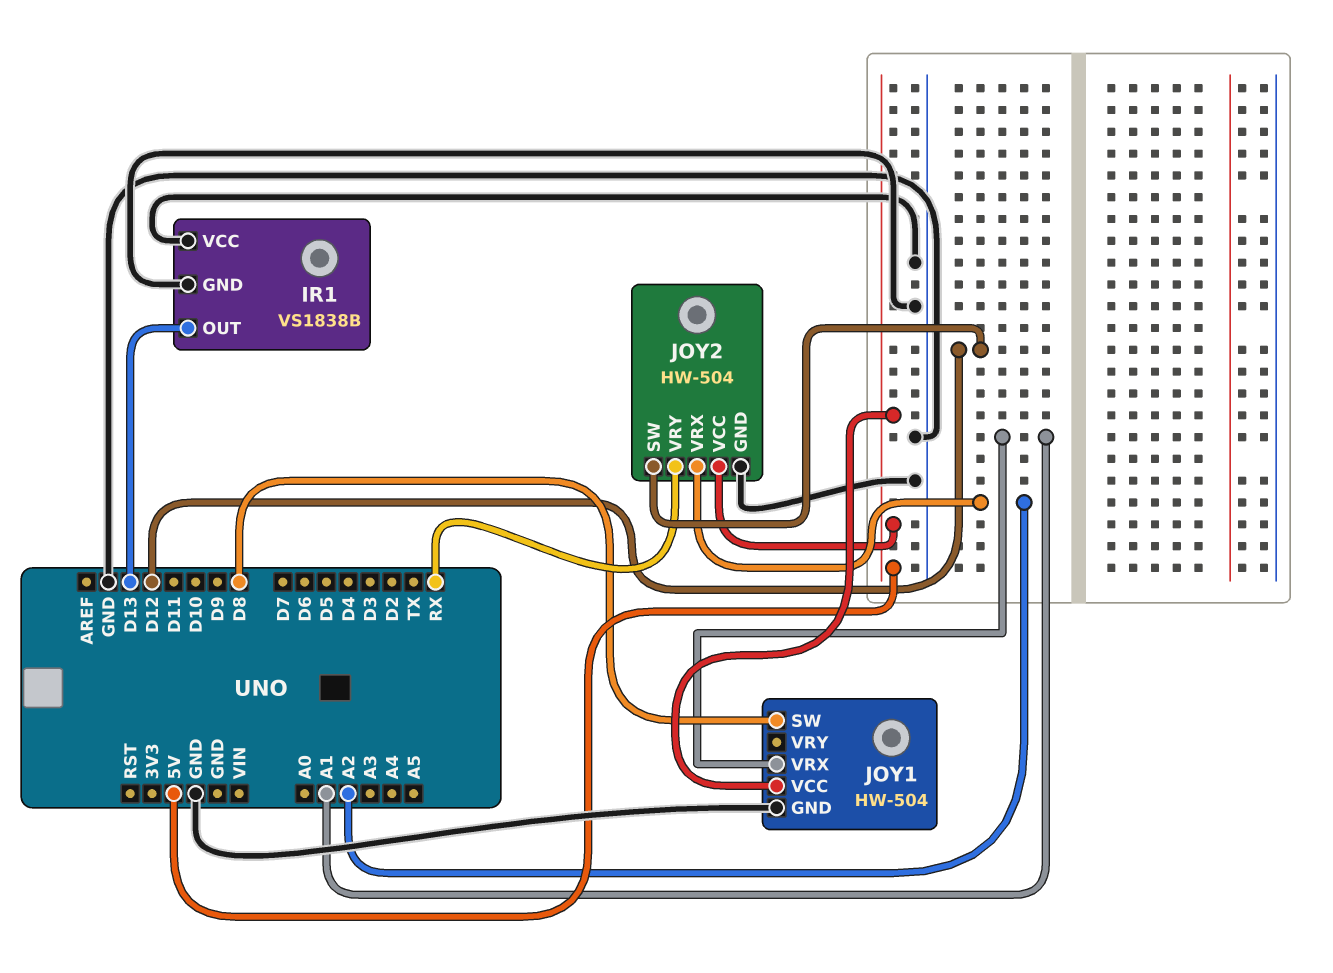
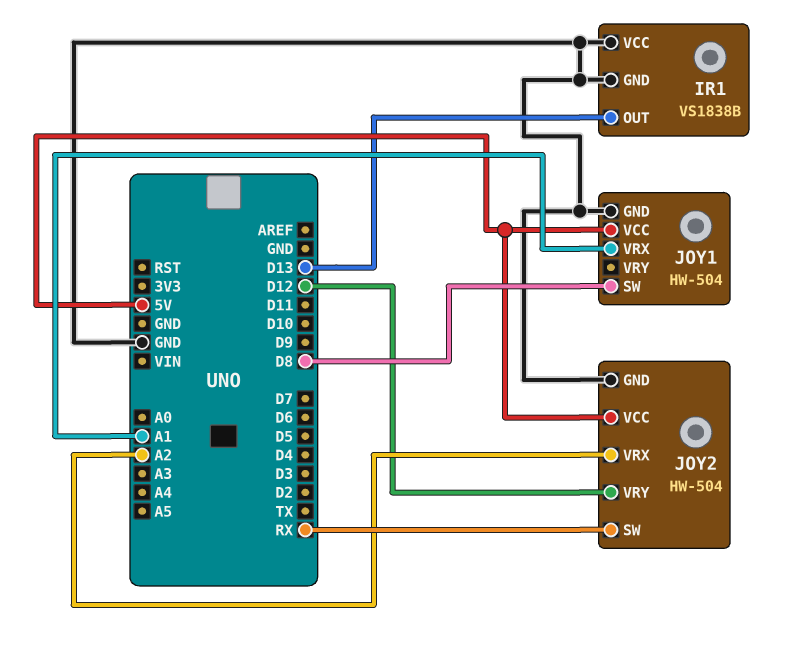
JOY2 pin SW: D12 -> RX
JOY2 pin VRY: RX -> D12

